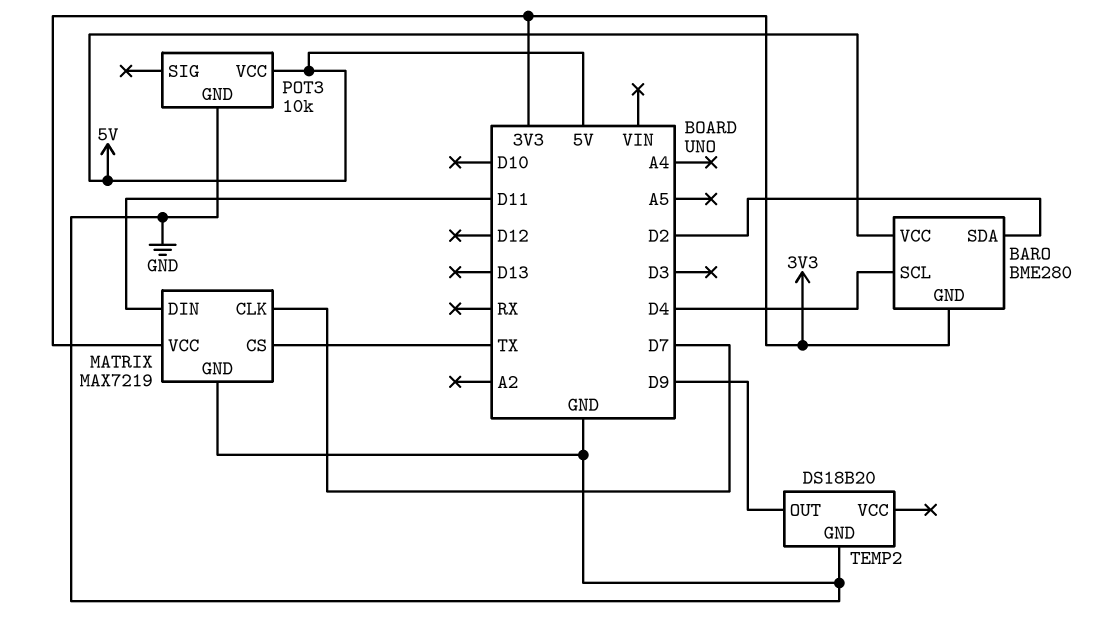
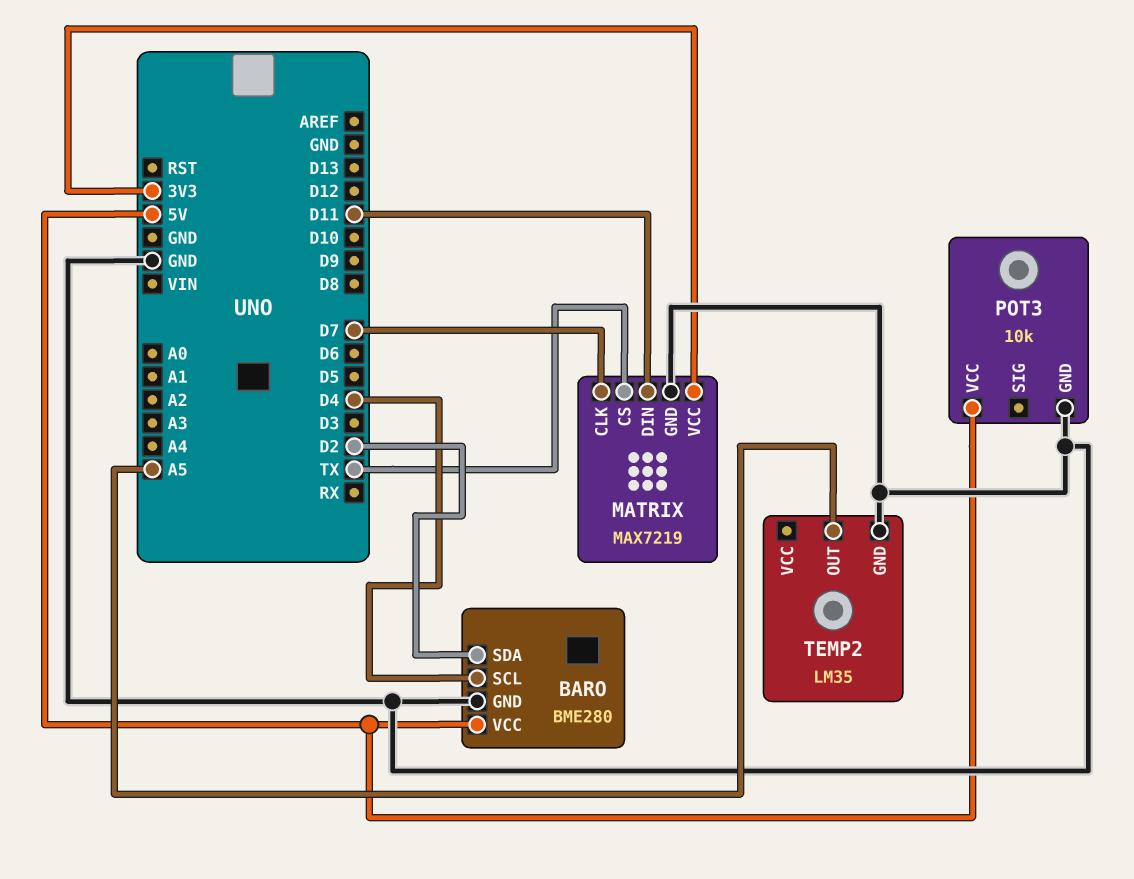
BARO pin GND: 3V3 -> GND
TEMP2: DS18B20 -> LM35
TEMP2 pin OUT: D9 -> A5

